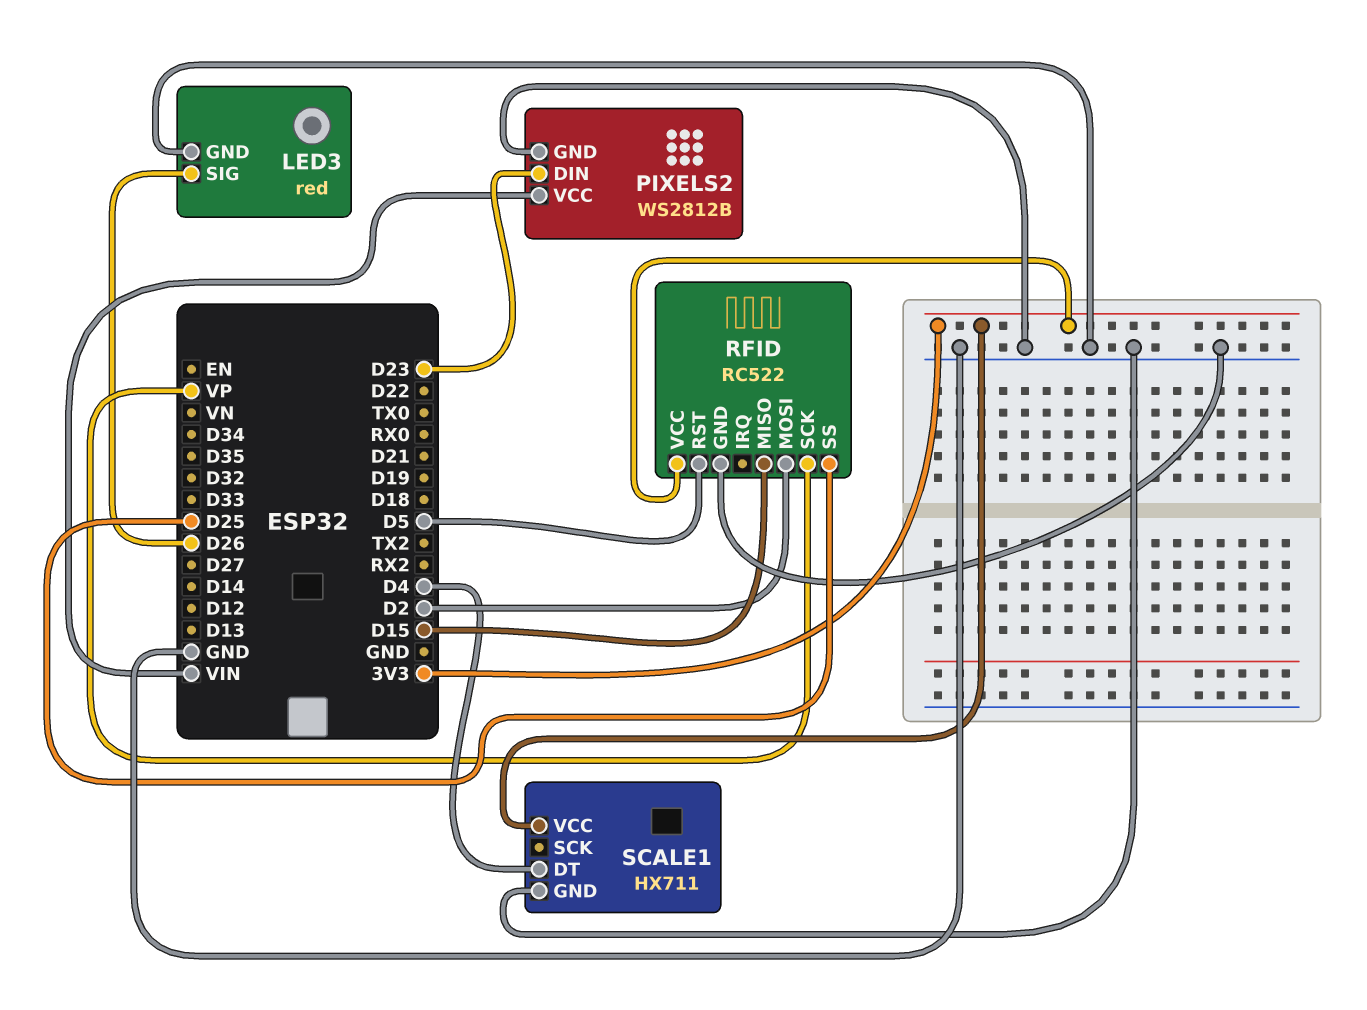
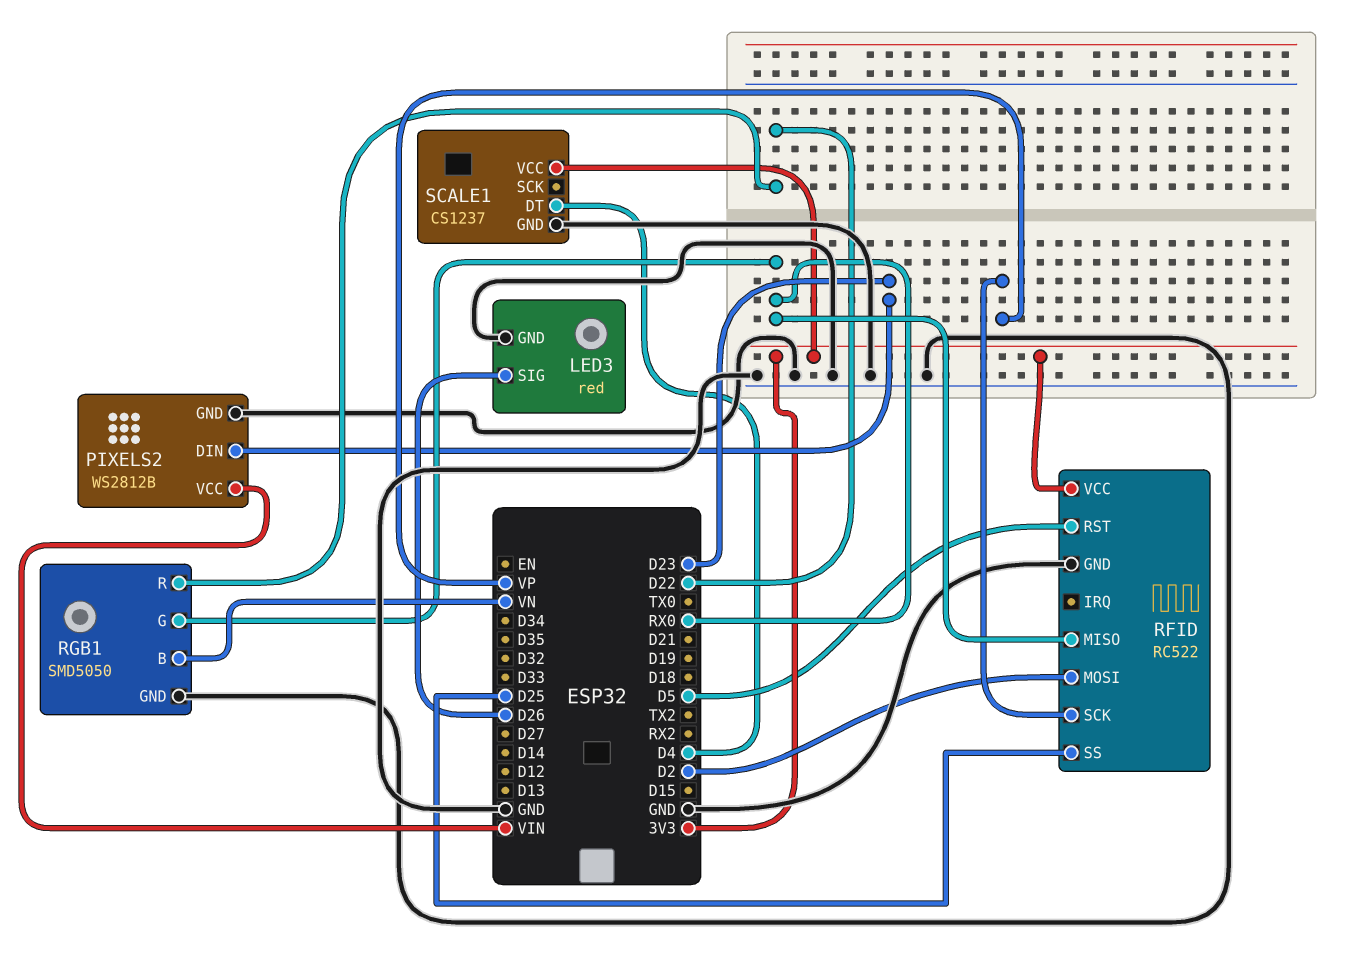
RFID pin MISO: D15 -> RX0
RGB1: none -> SMD5050
RGB1 pin B: none -> VN
RGB1 pin G: none -> RX0
RGB1 pin GND: none -> GND
RGB1 pin R: none -> D22
SCALE1: HX711 -> CS1237

